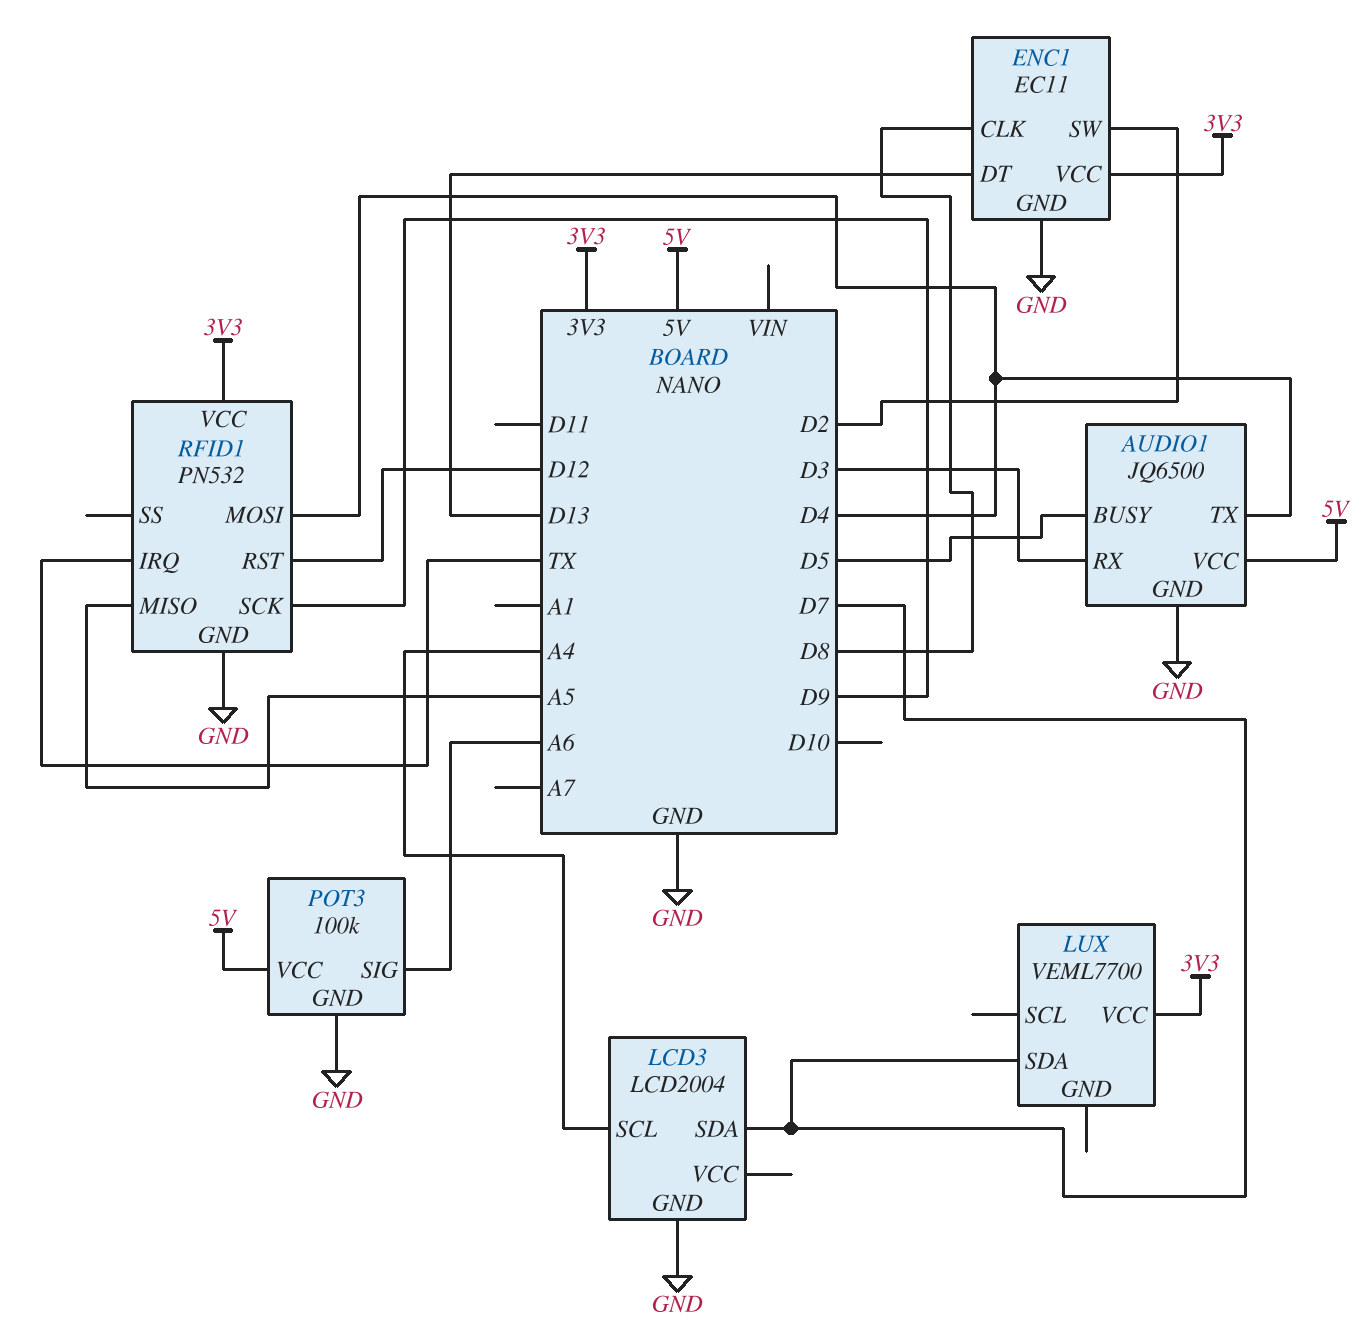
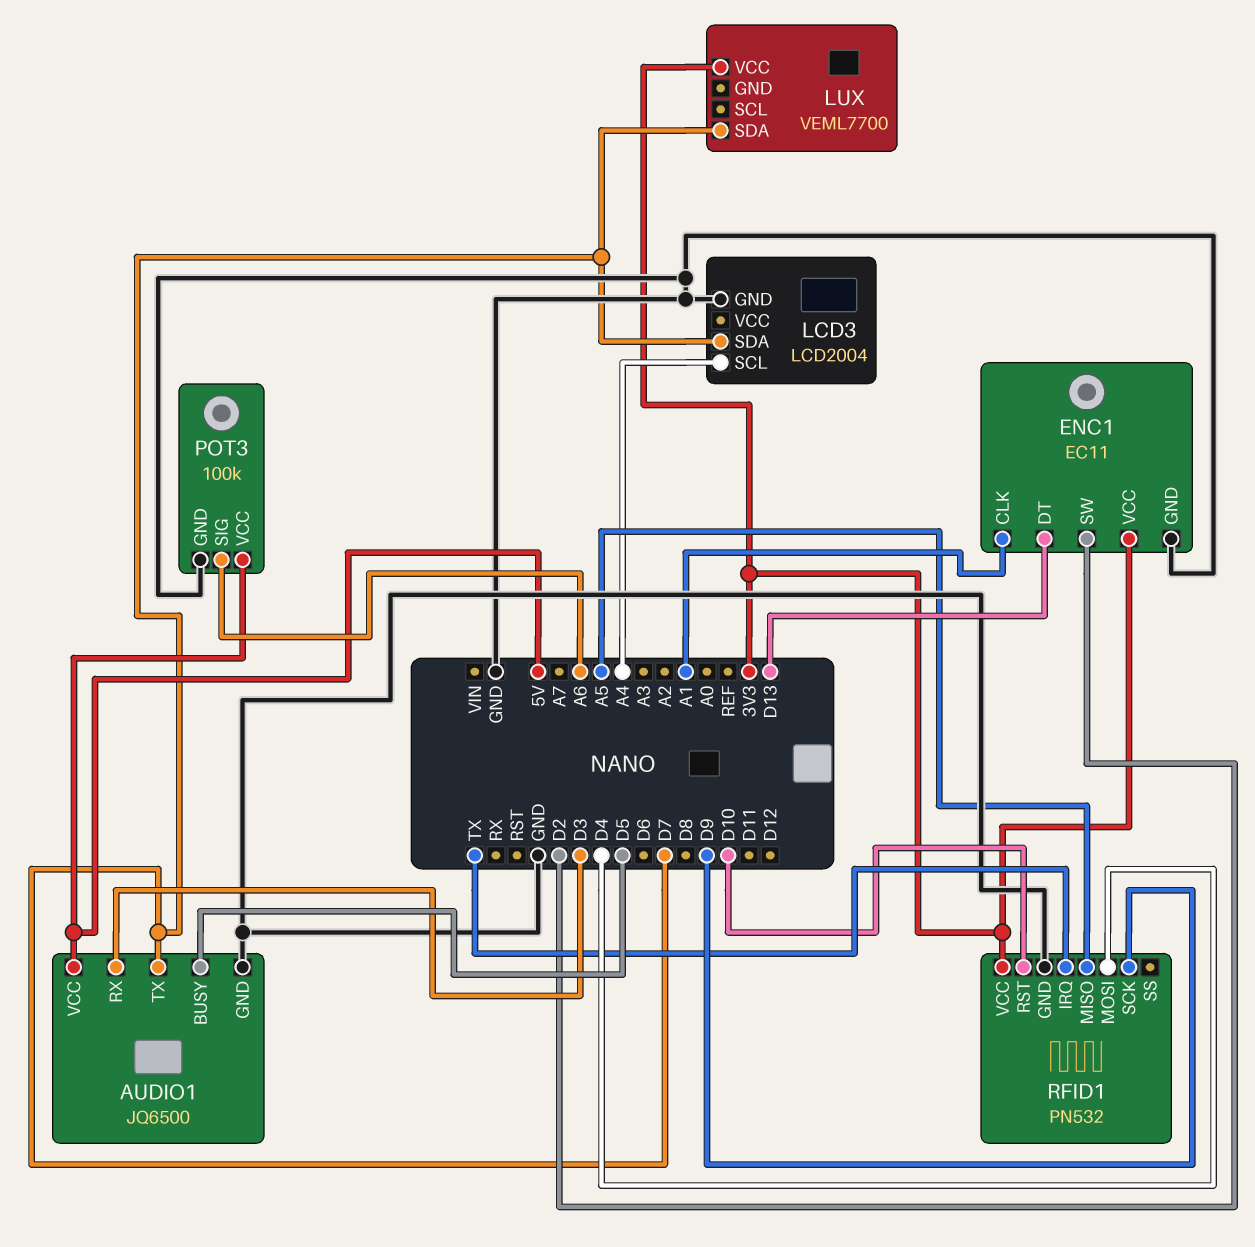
AUDIO1 pin TX: D4 -> D7
ENC1 pin CLK: D8 -> A1
RFID1 pin RST: D12 -> D10

